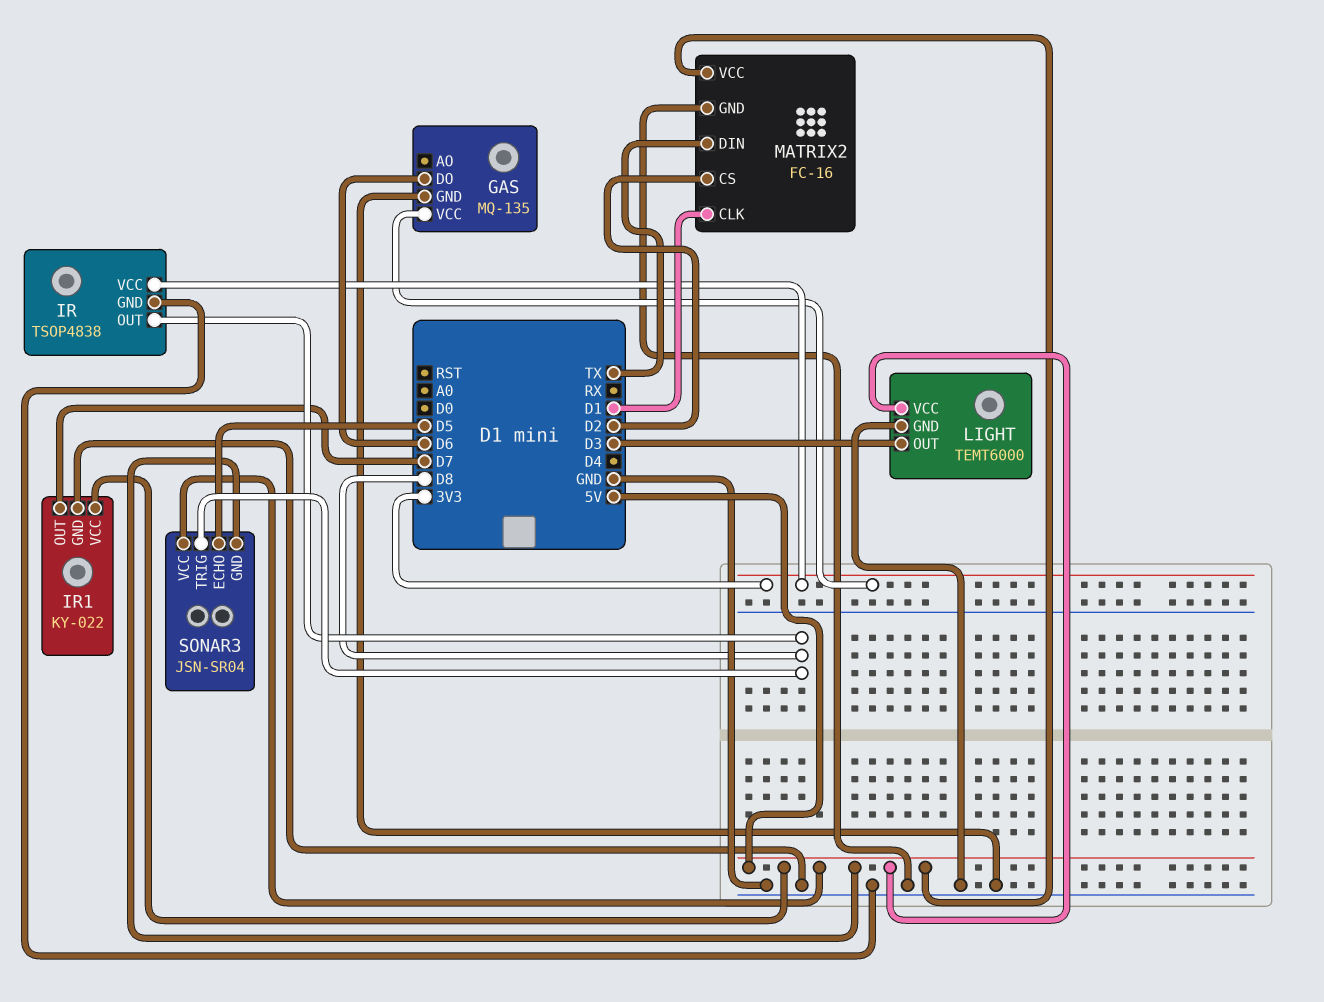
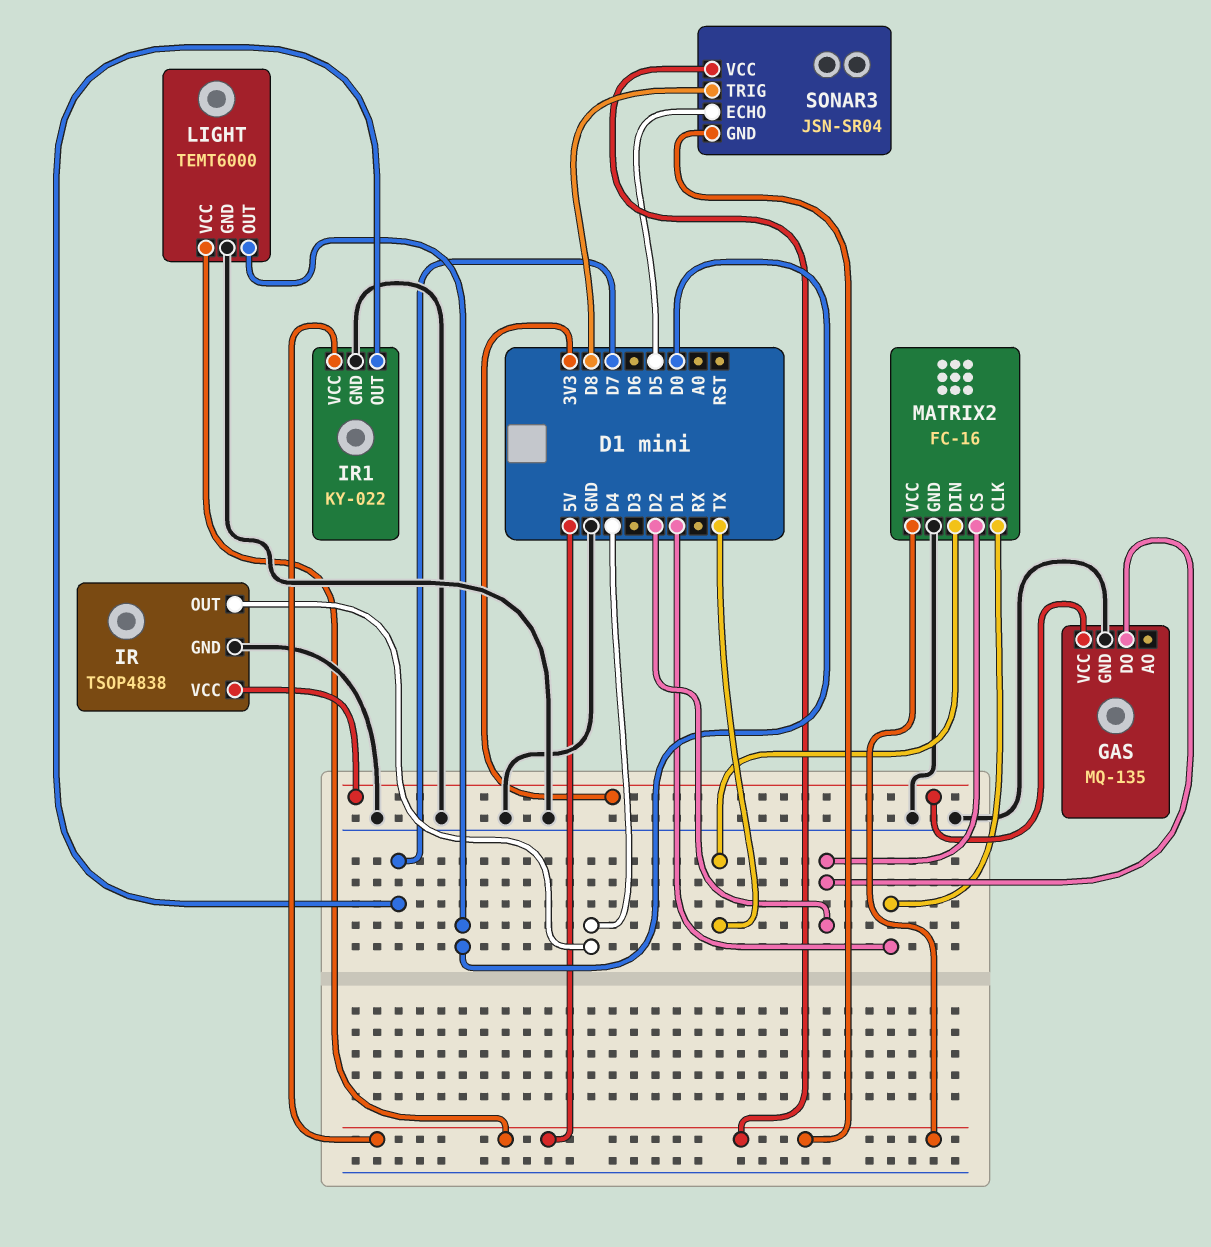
GAS pin DO: D6 -> D2
IR pin OUT: D8 -> D4
LIGHT pin OUT: D3 -> D0

